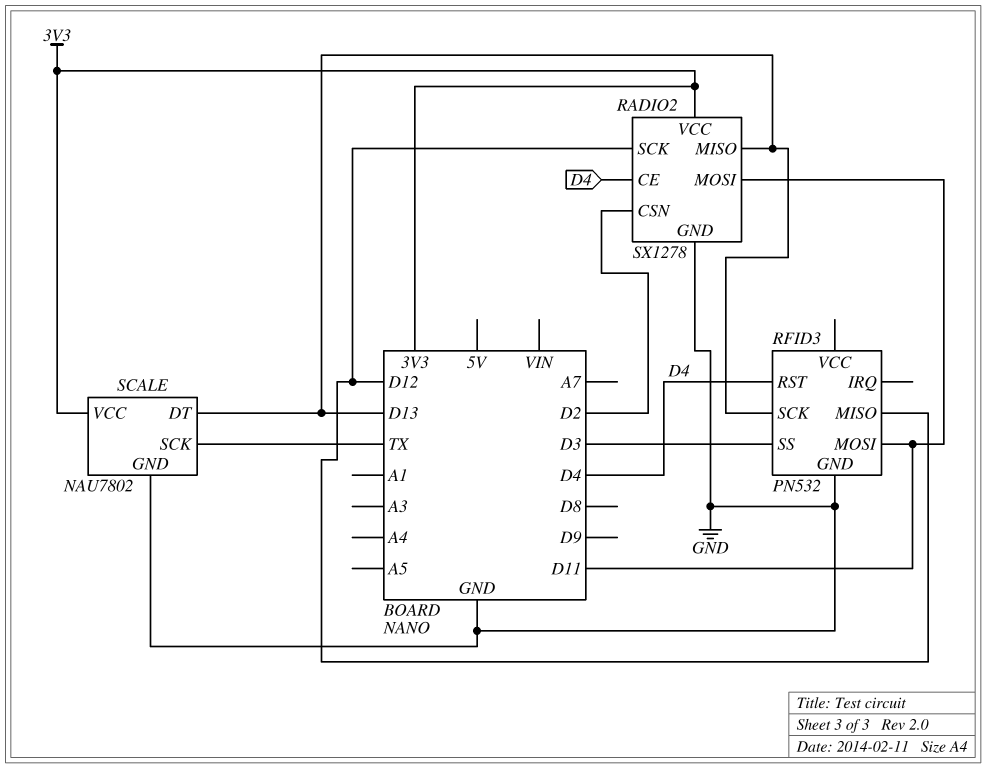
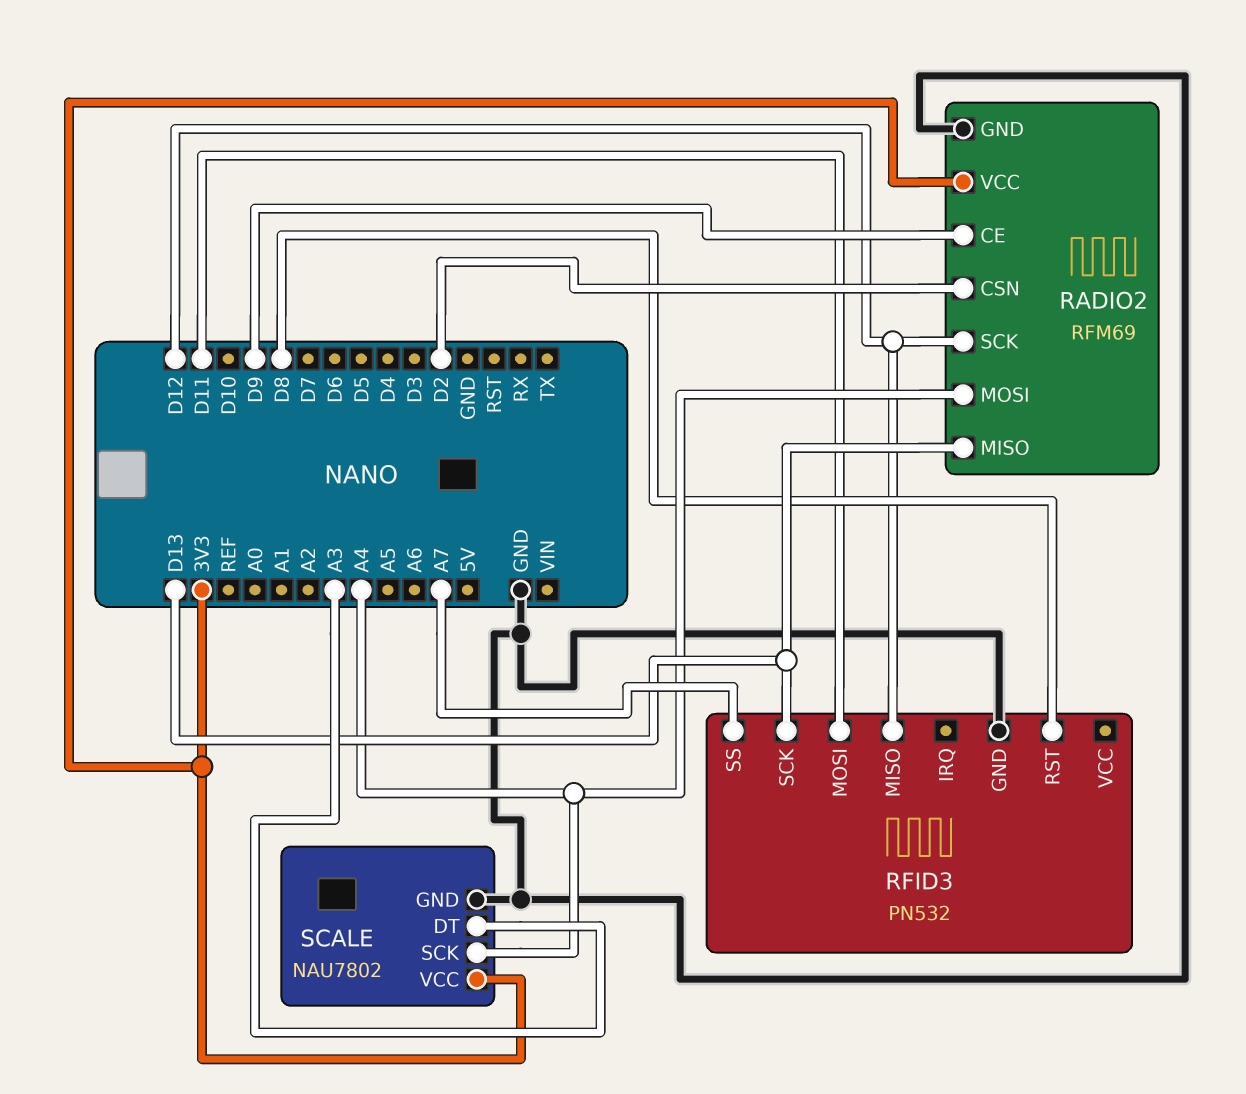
RADIO2: SX1278 -> RFM69
RADIO2 pin CE: D4 -> D9
RADIO2 pin MOSI: D11 -> A4
RFID3 pin RST: D4 -> D8
RFID3 pin SS: D3 -> A7
SCALE pin DT: D13 -> A3
SCALE pin SCK: TX -> A4

